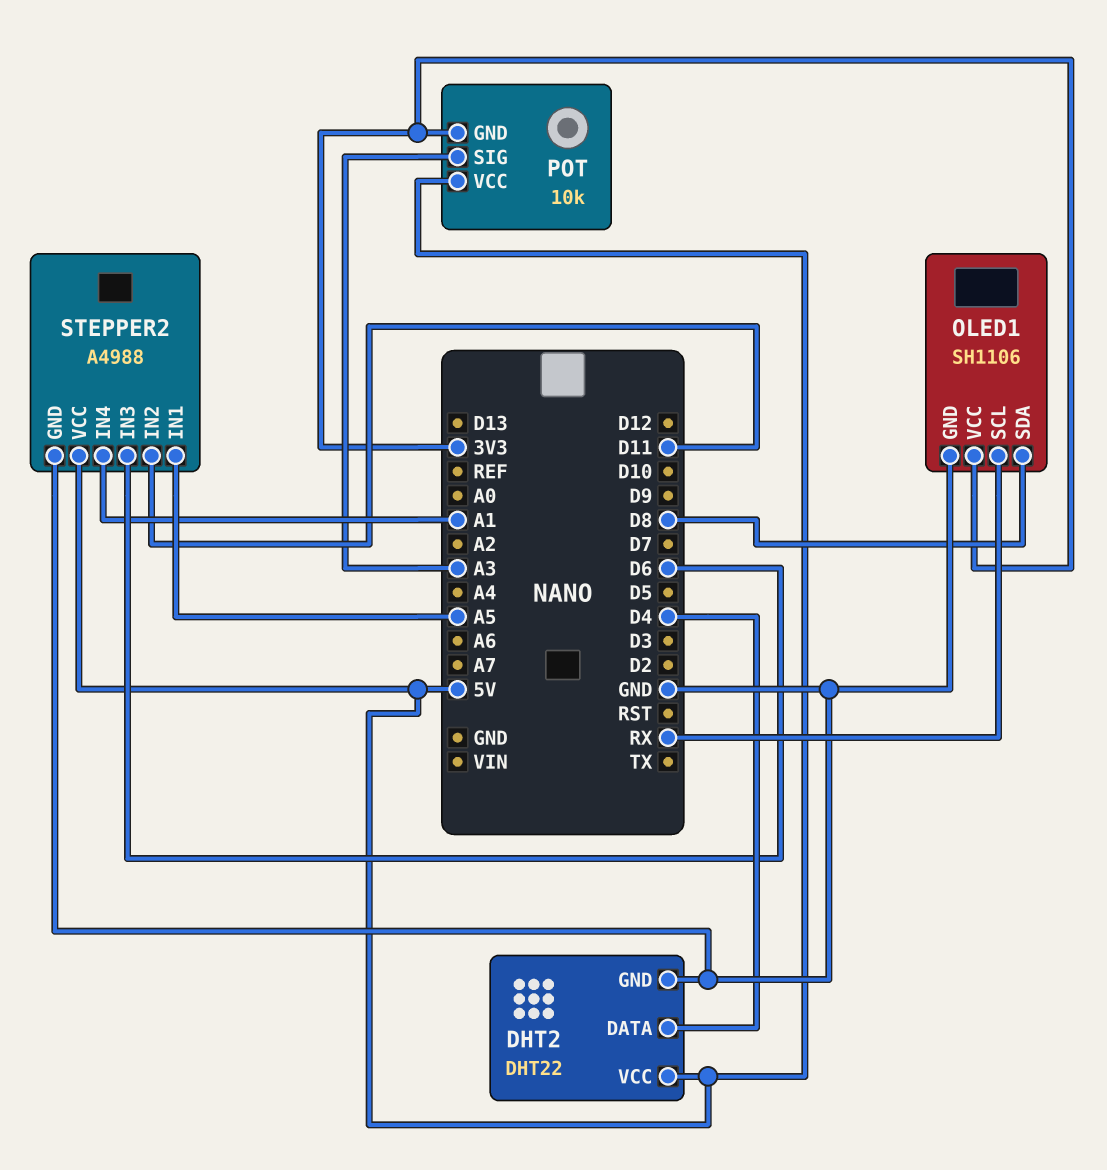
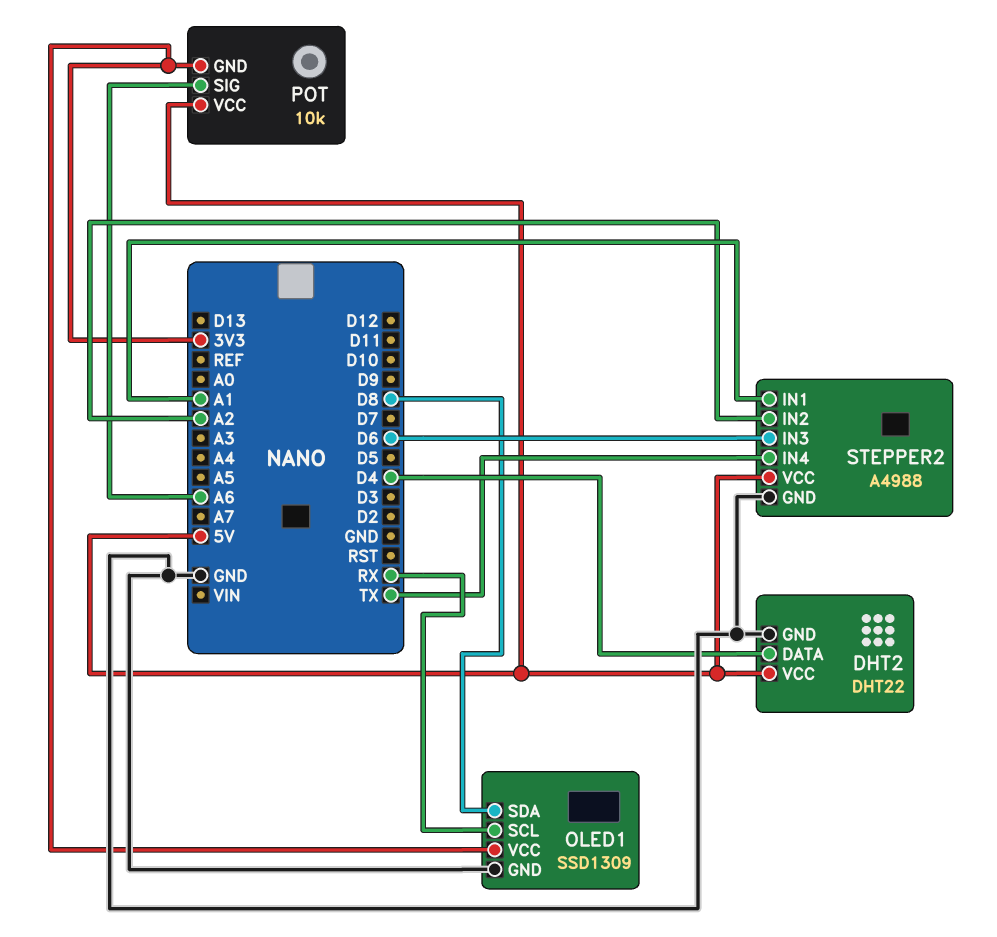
OLED1: SH1106 -> SSD1309
POT pin SIG: A3 -> A6
STEPPER2 pin IN1: A5 -> A1
STEPPER2 pin IN2: D11 -> A2
STEPPER2 pin IN4: A1 -> TX

